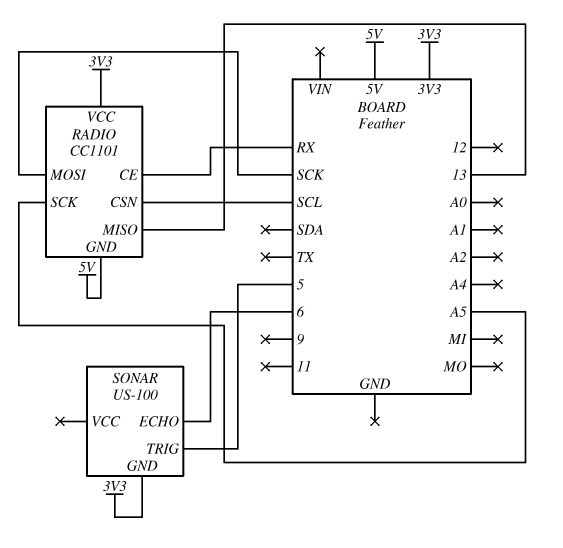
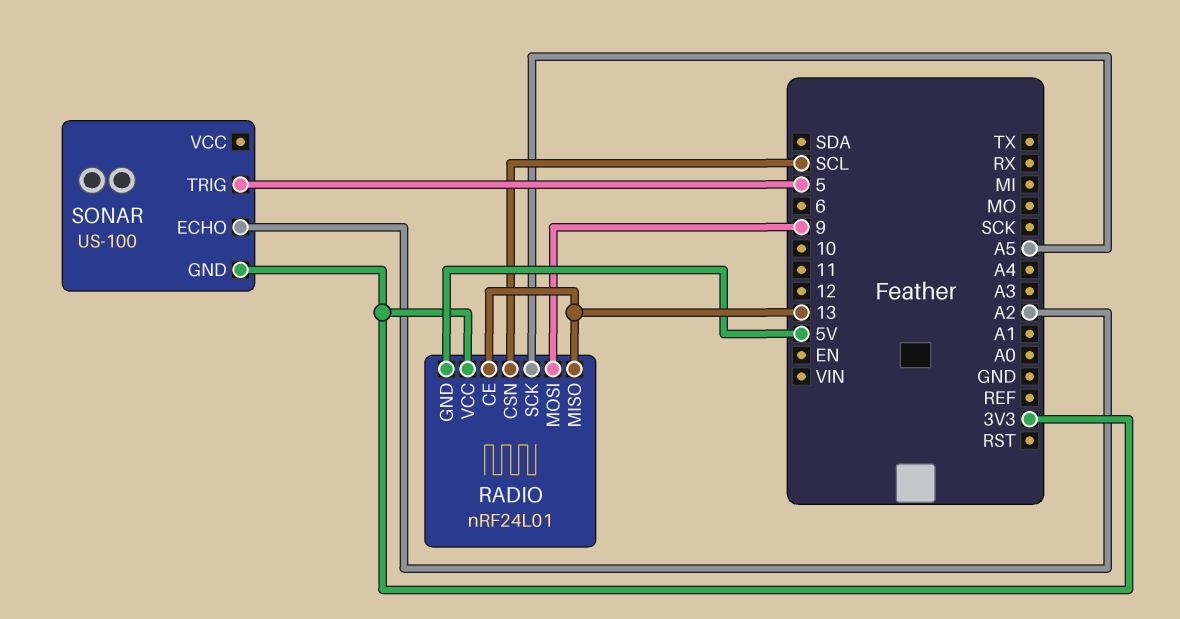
RADIO: CC1101 -> nRF24L01
RADIO pin CE: RX -> 13
RADIO pin MOSI: SCK -> 9
SONAR pin ECHO: 6 -> A2

